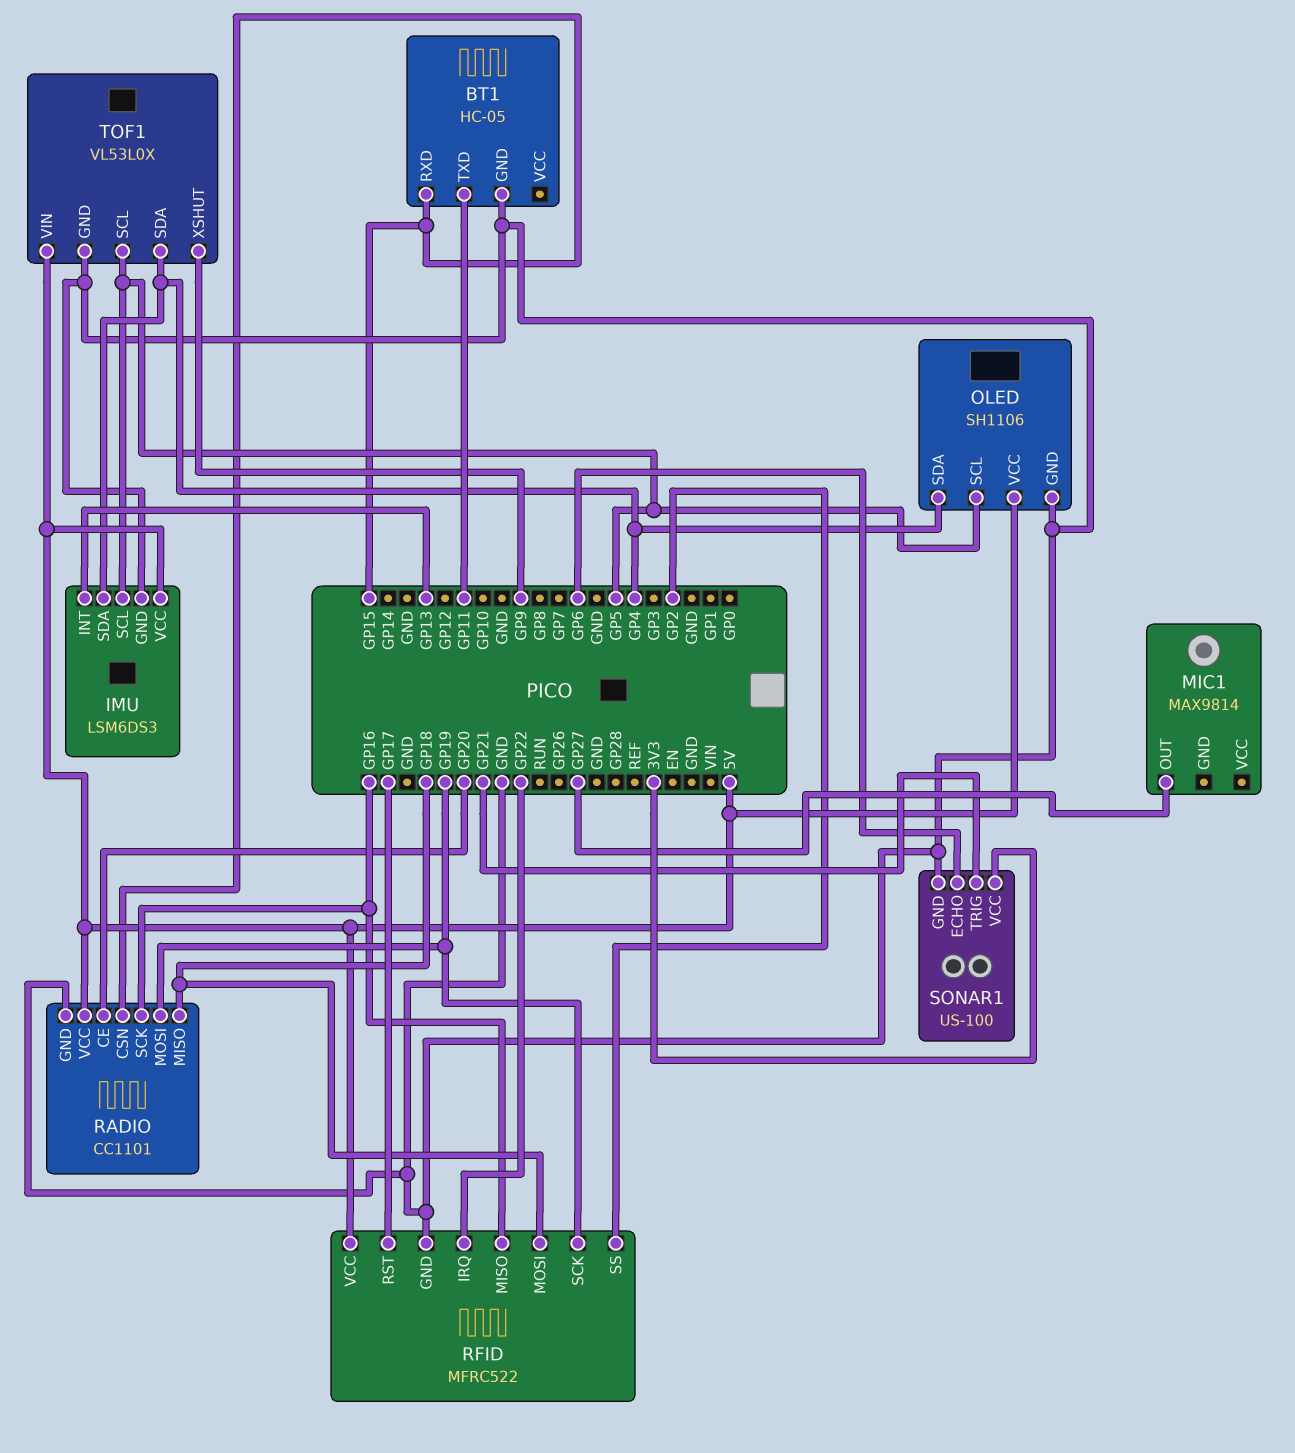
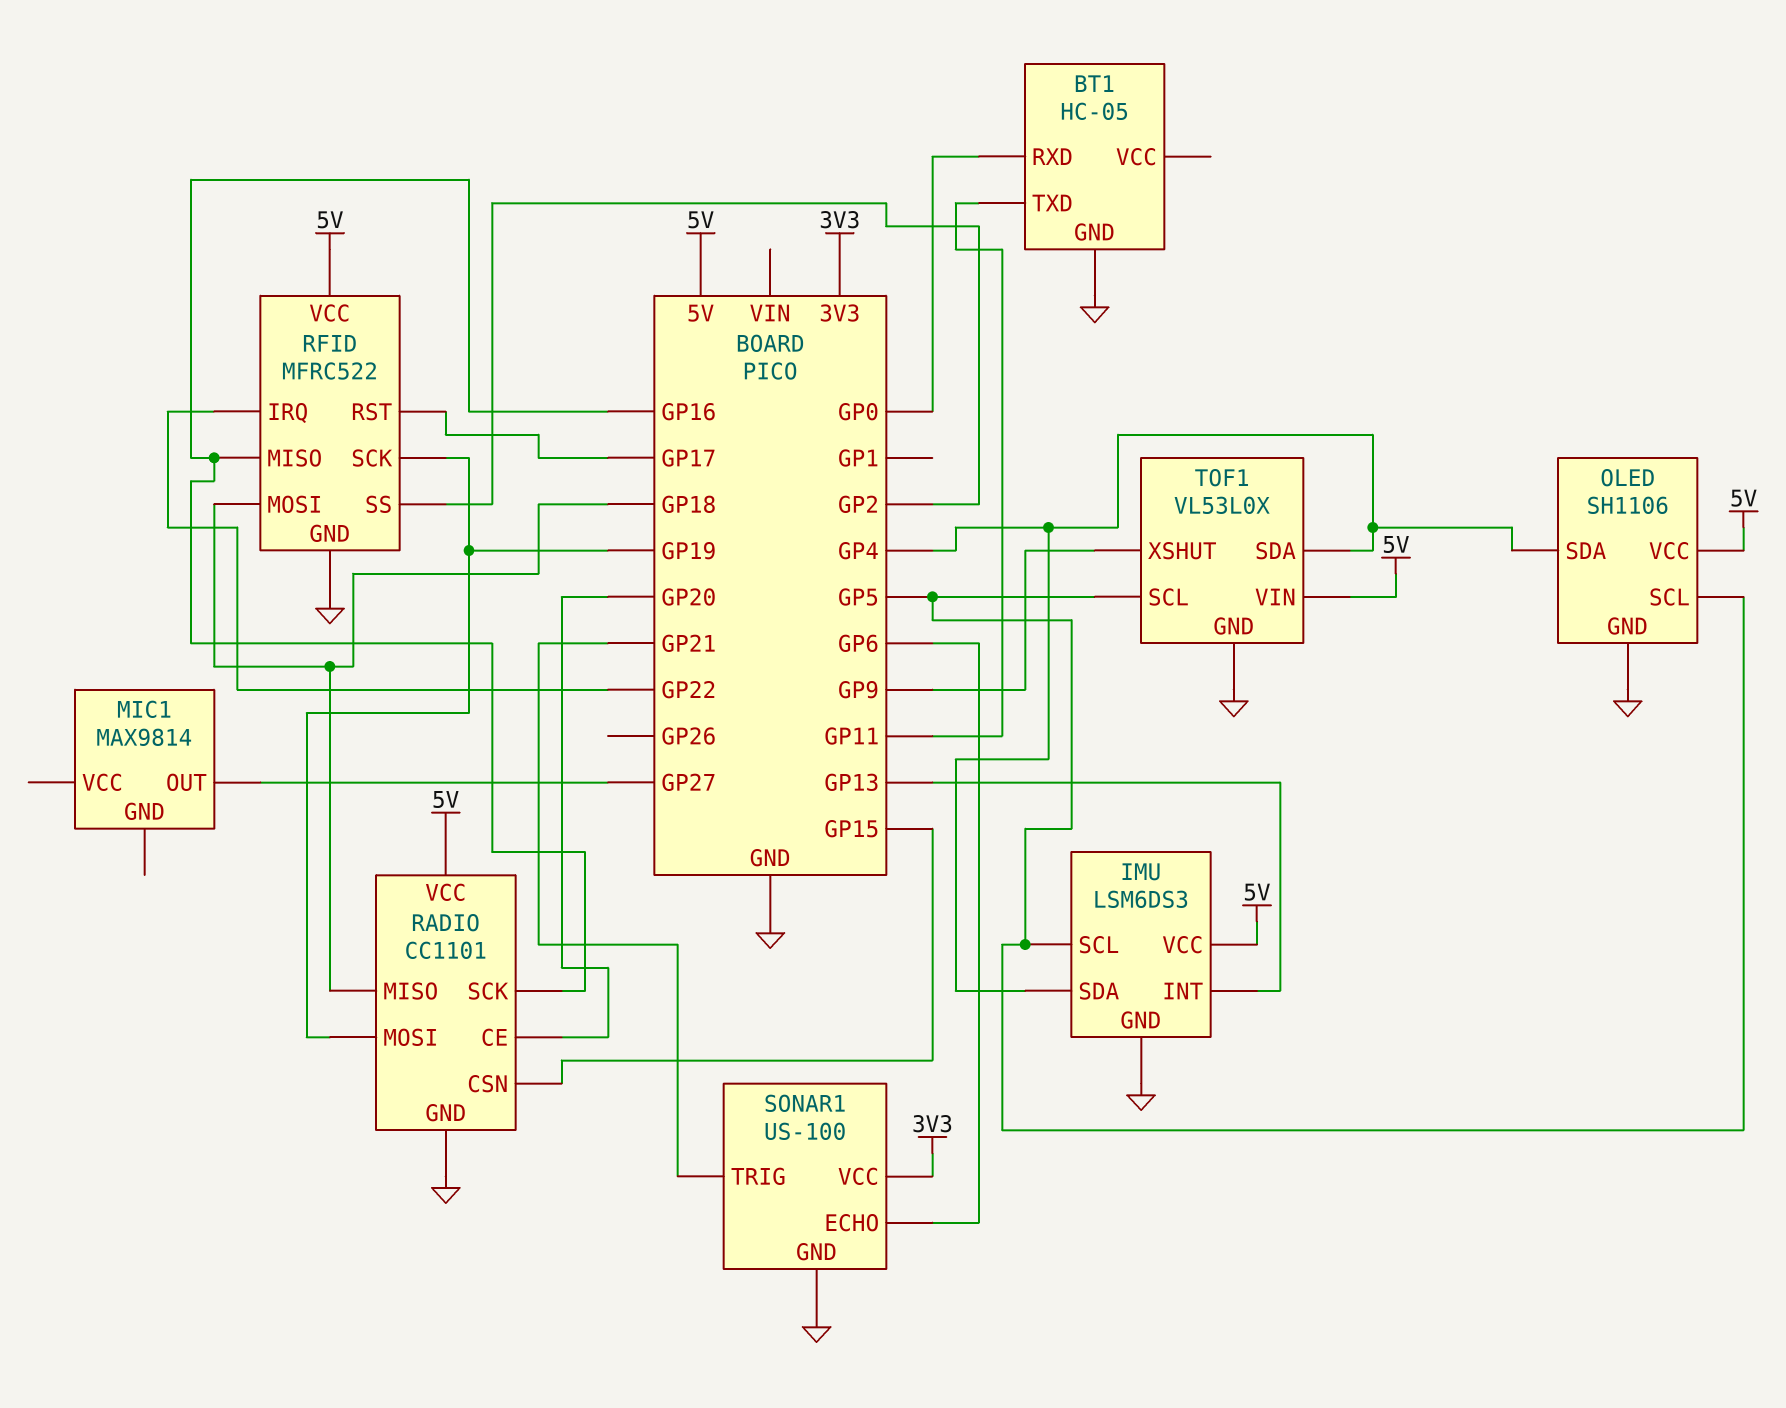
BT1 pin RXD: GP15 -> GP0

